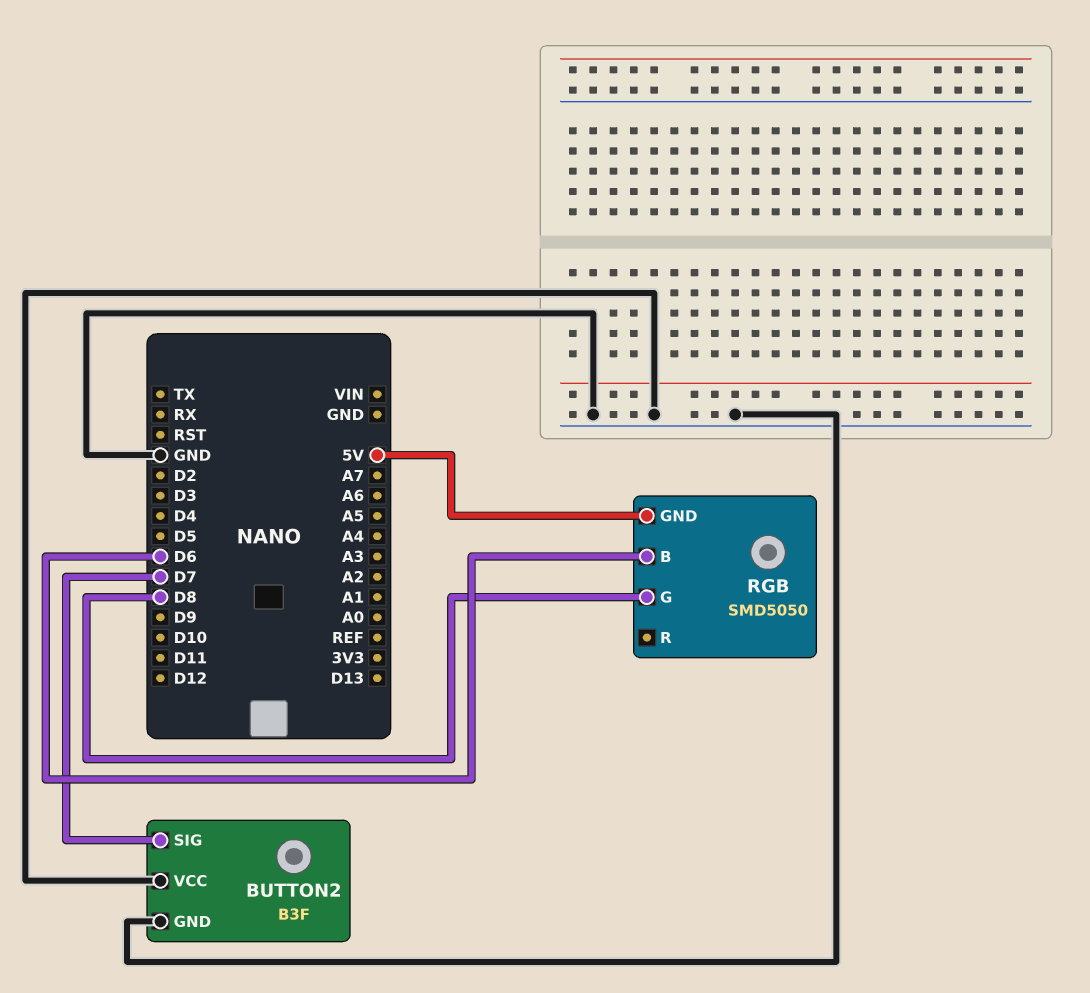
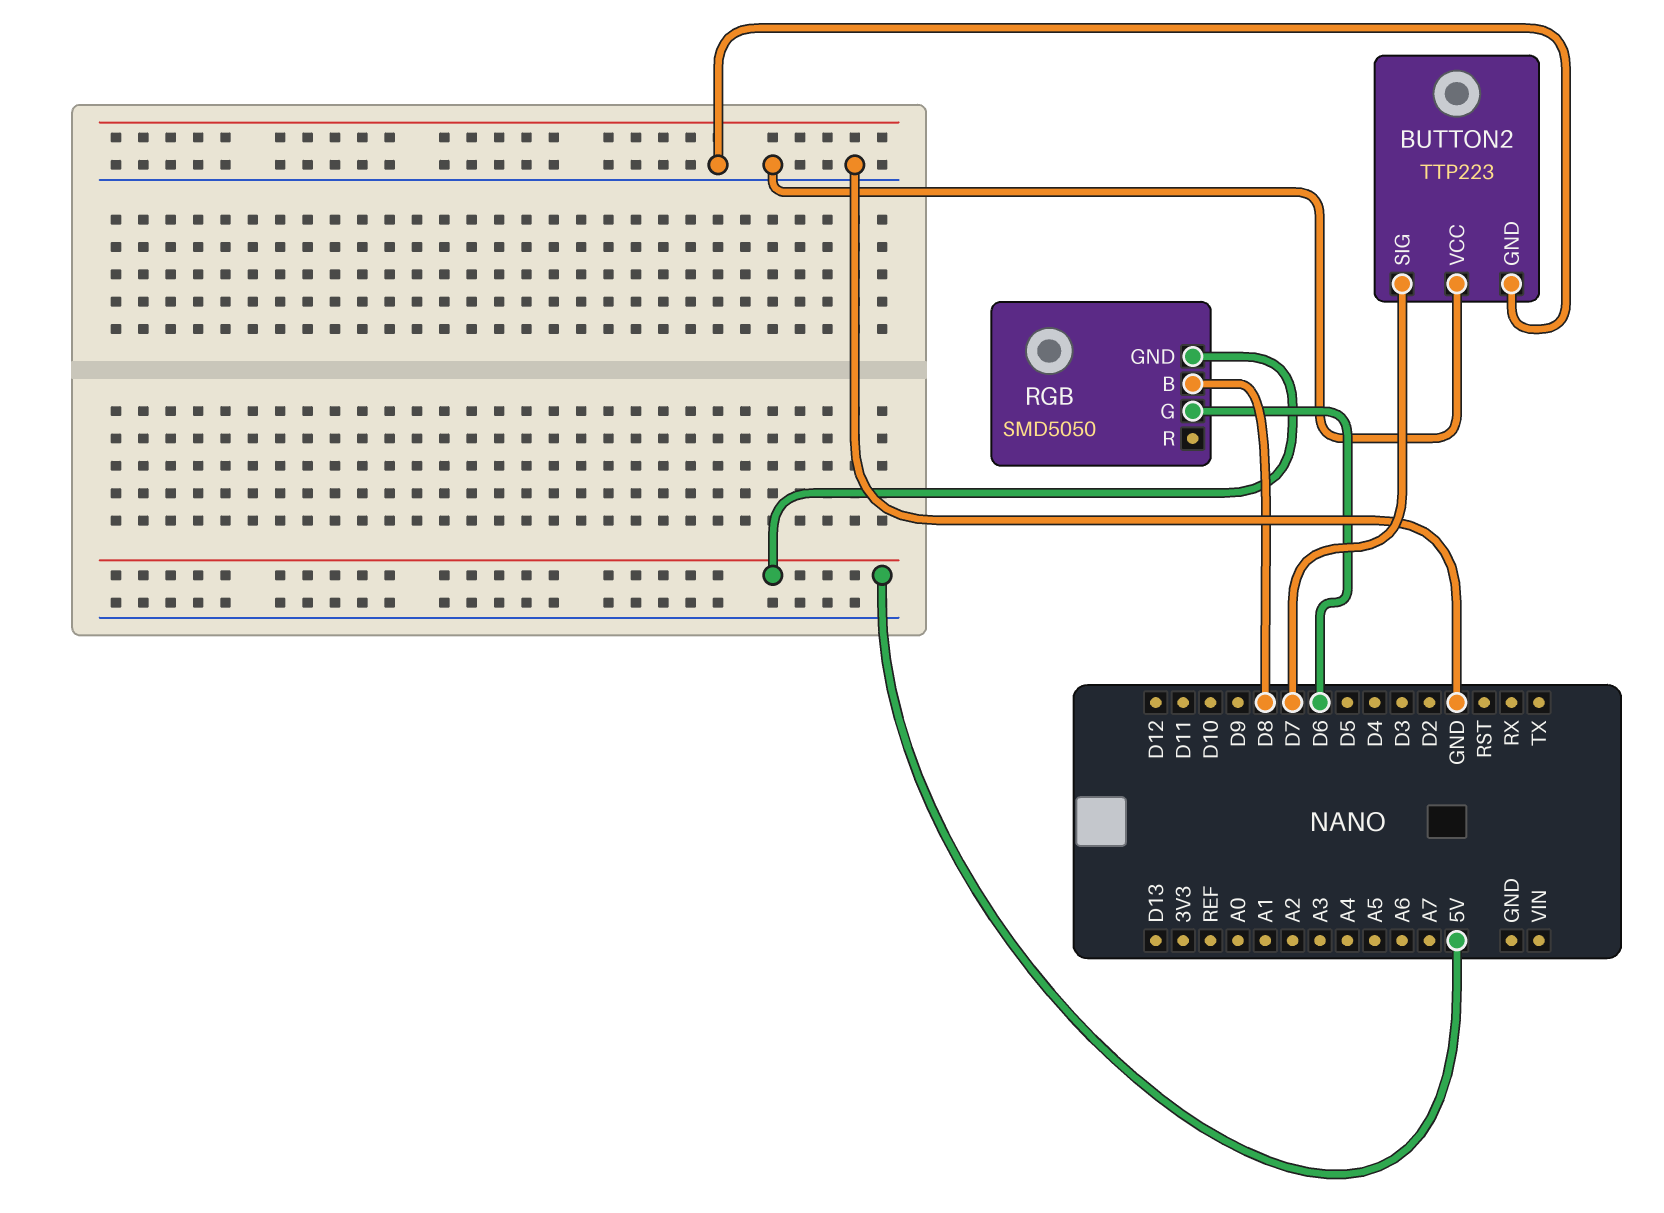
BUTTON2: B3F -> TTP223
RGB pin B: D6 -> D8
RGB pin G: D8 -> D6

